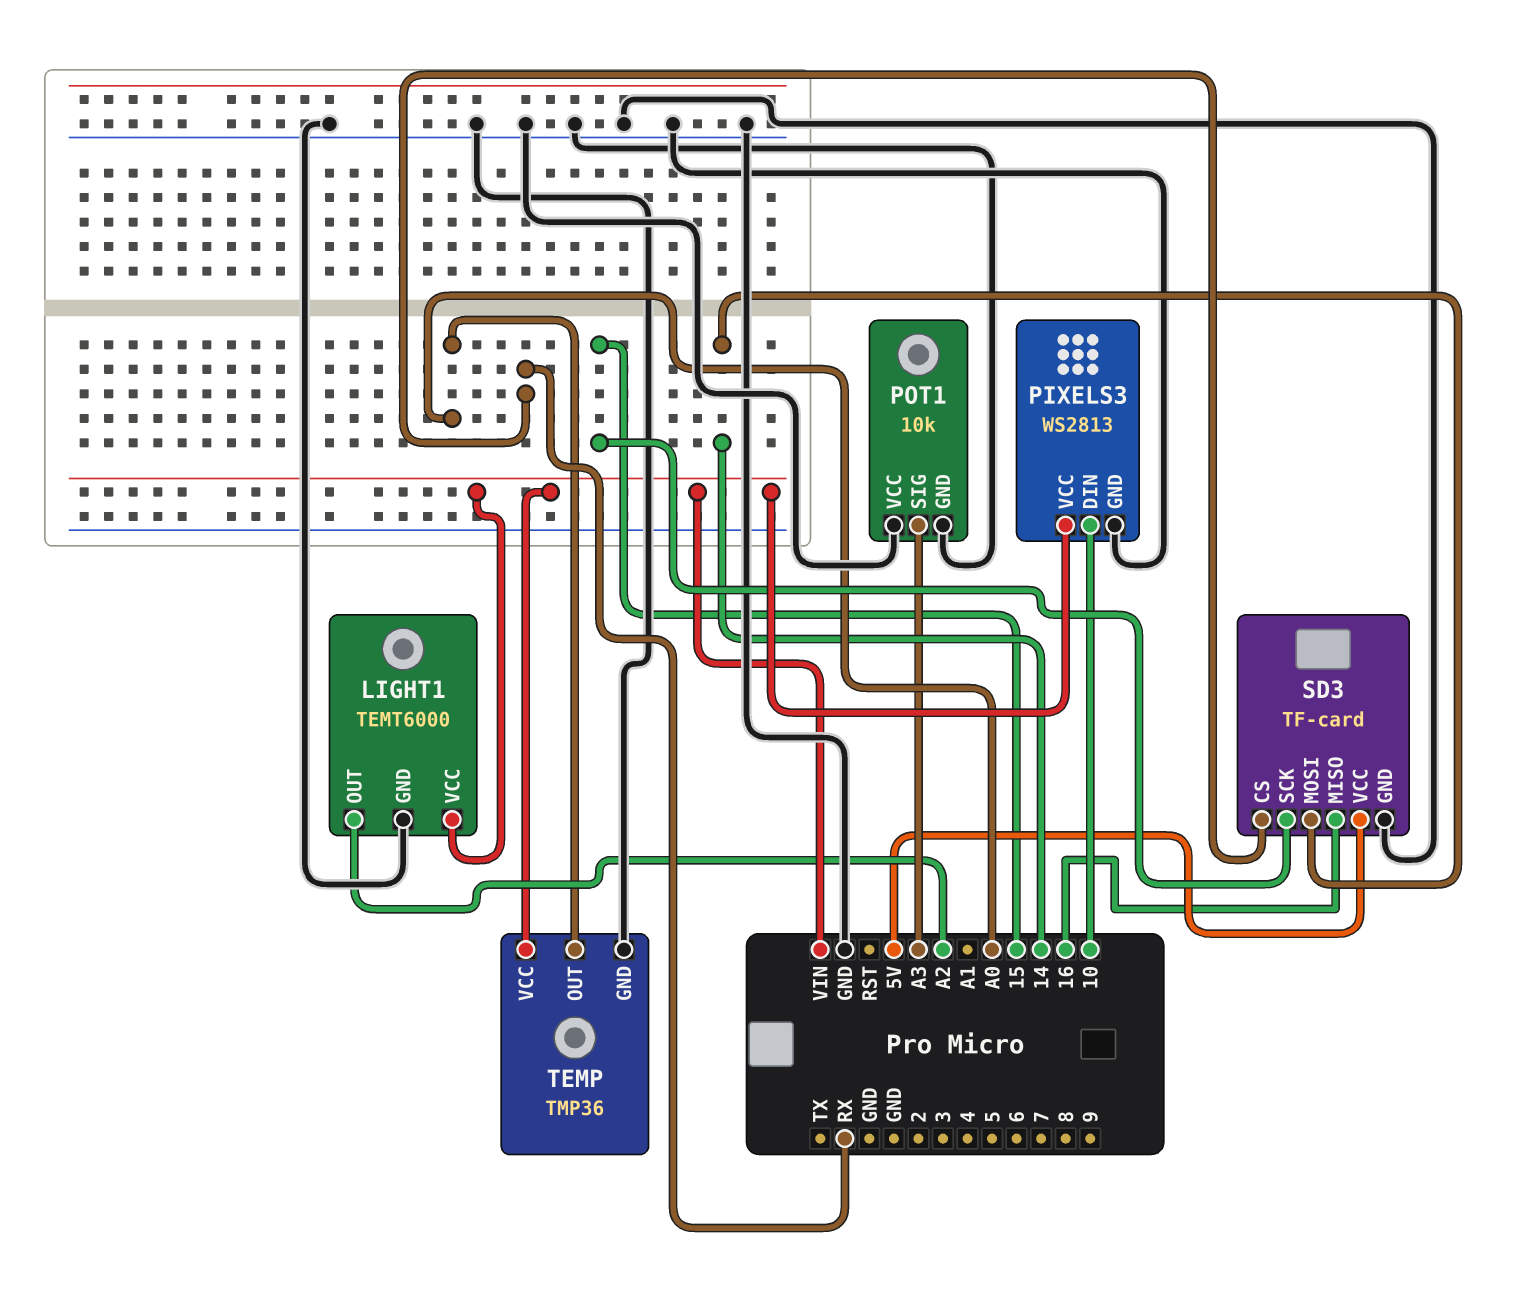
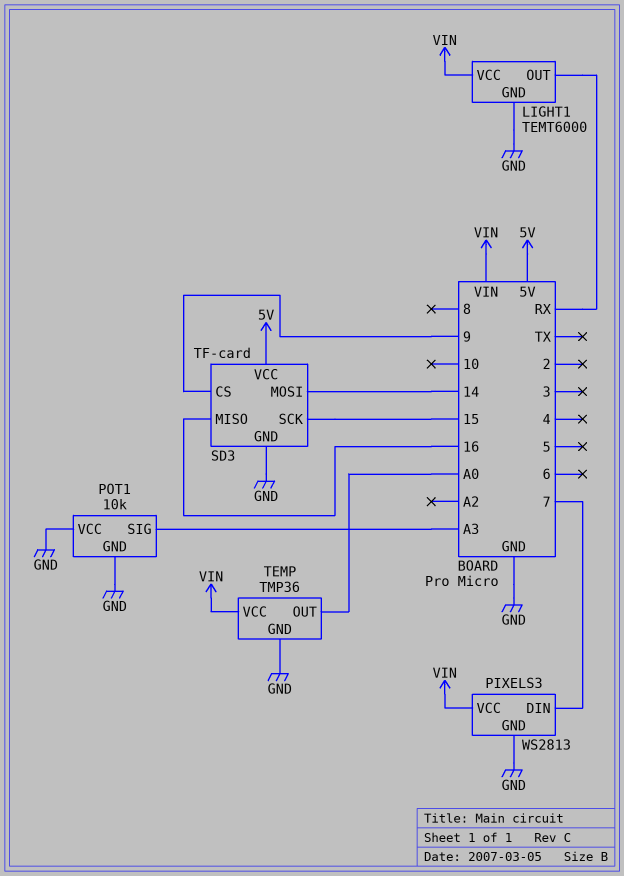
LIGHT1 pin OUT: A2 -> RX
PIXELS3 pin DIN: 10 -> 7
SD3 pin CS: RX -> 9

